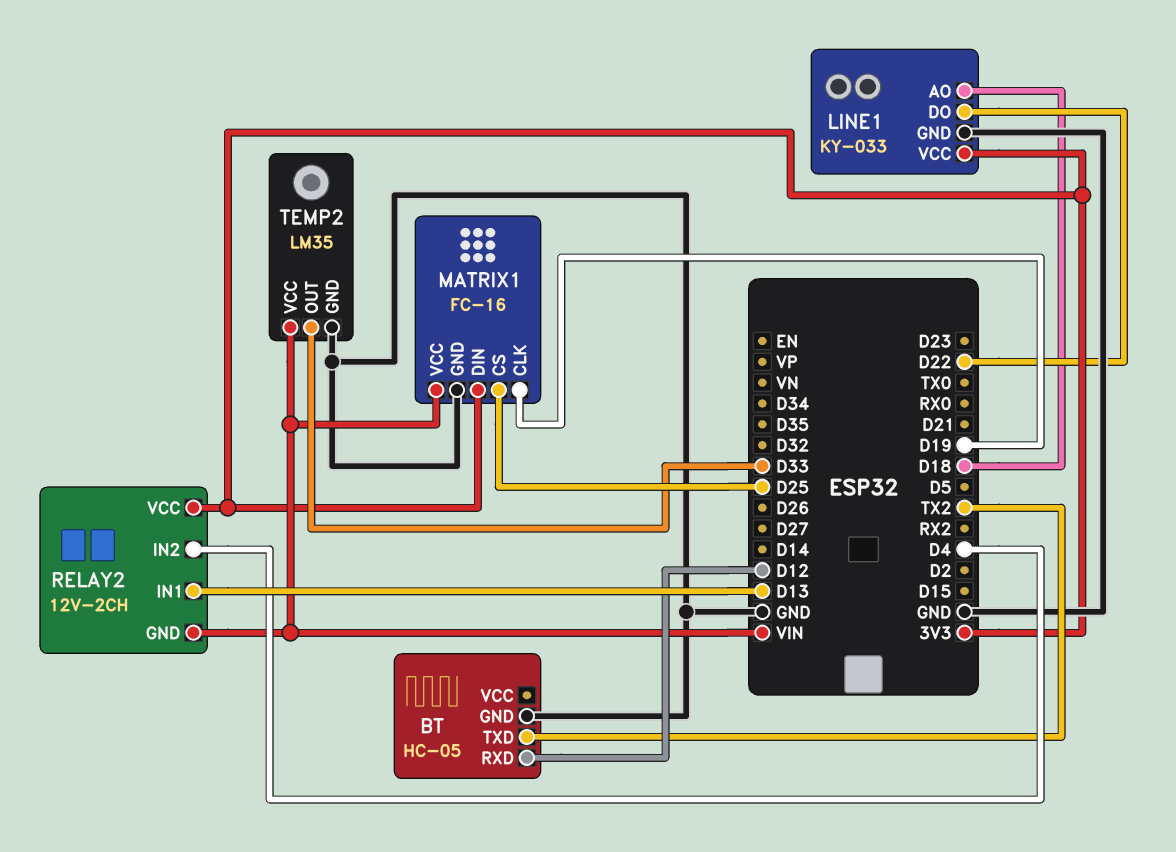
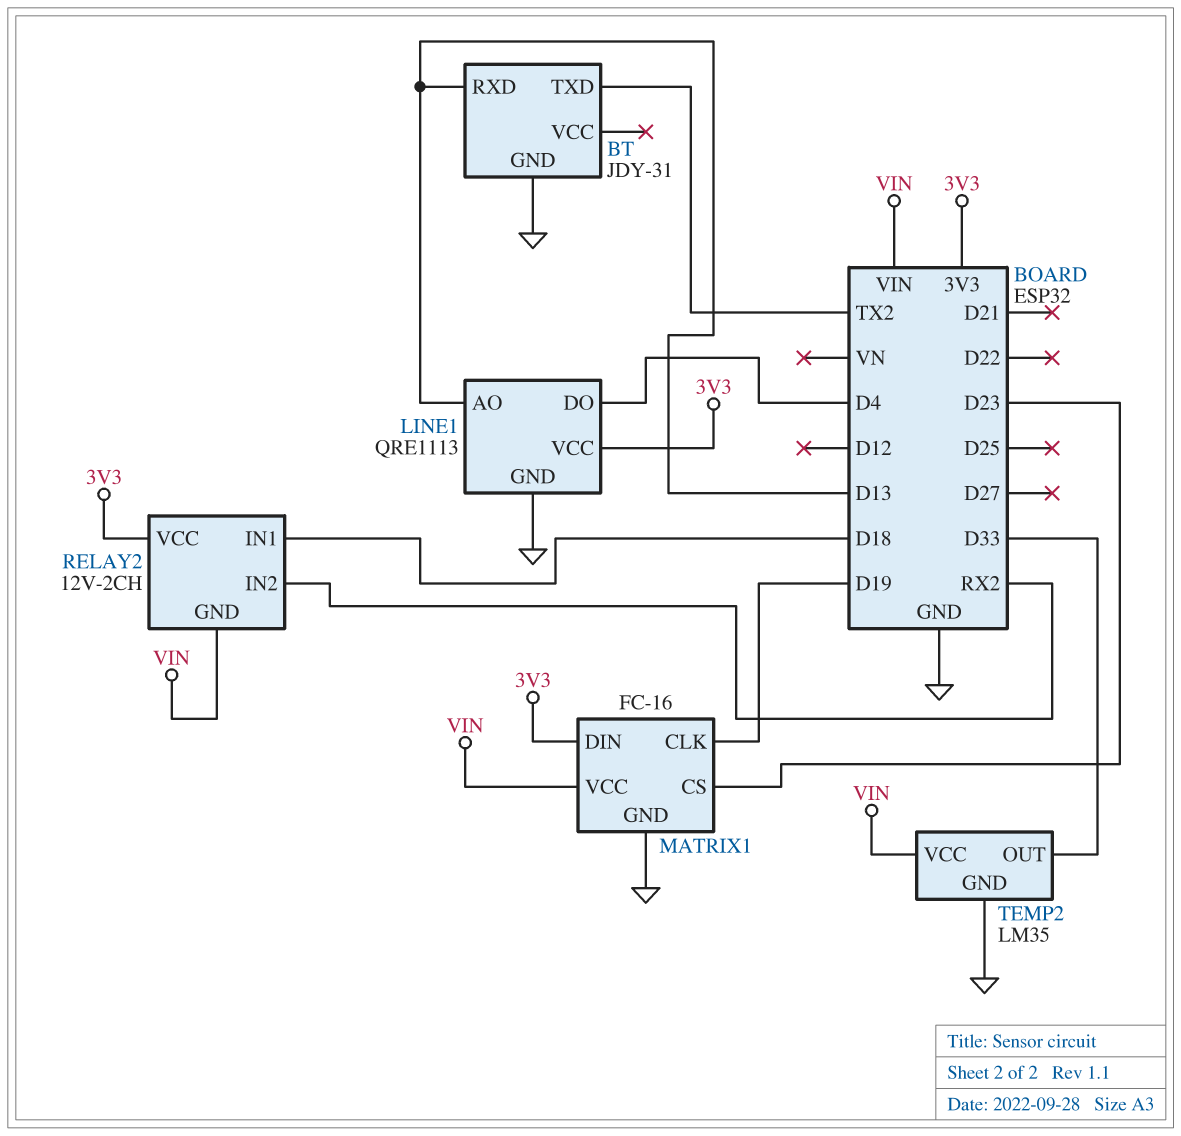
BT: HC-05 -> JDY-31
BT pin RXD: D12 -> D13
LINE1: KY-033 -> QRE1113
LINE1 pin AO: D18 -> D13
LINE1 pin DO: D22 -> D4
MATRIX1 pin CS: D25 -> D23
RELAY2 pin IN1: D13 -> D18
RELAY2 pin IN2: D4 -> RX2

